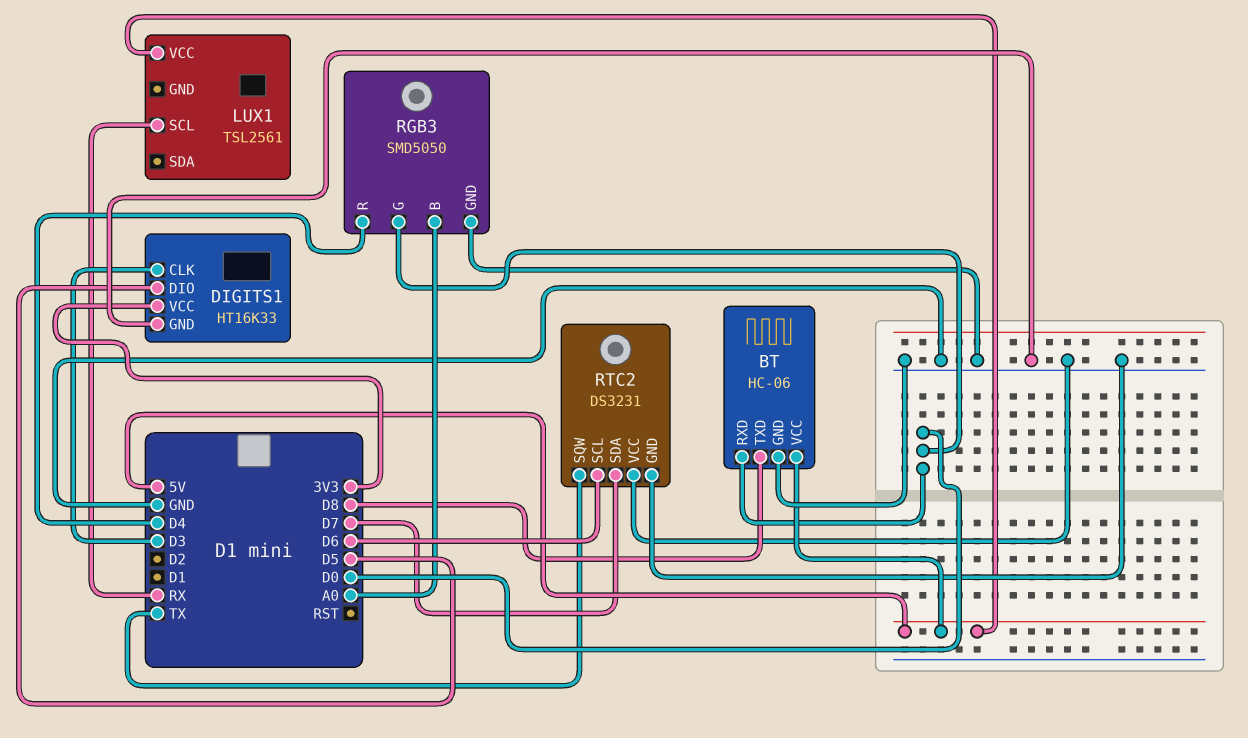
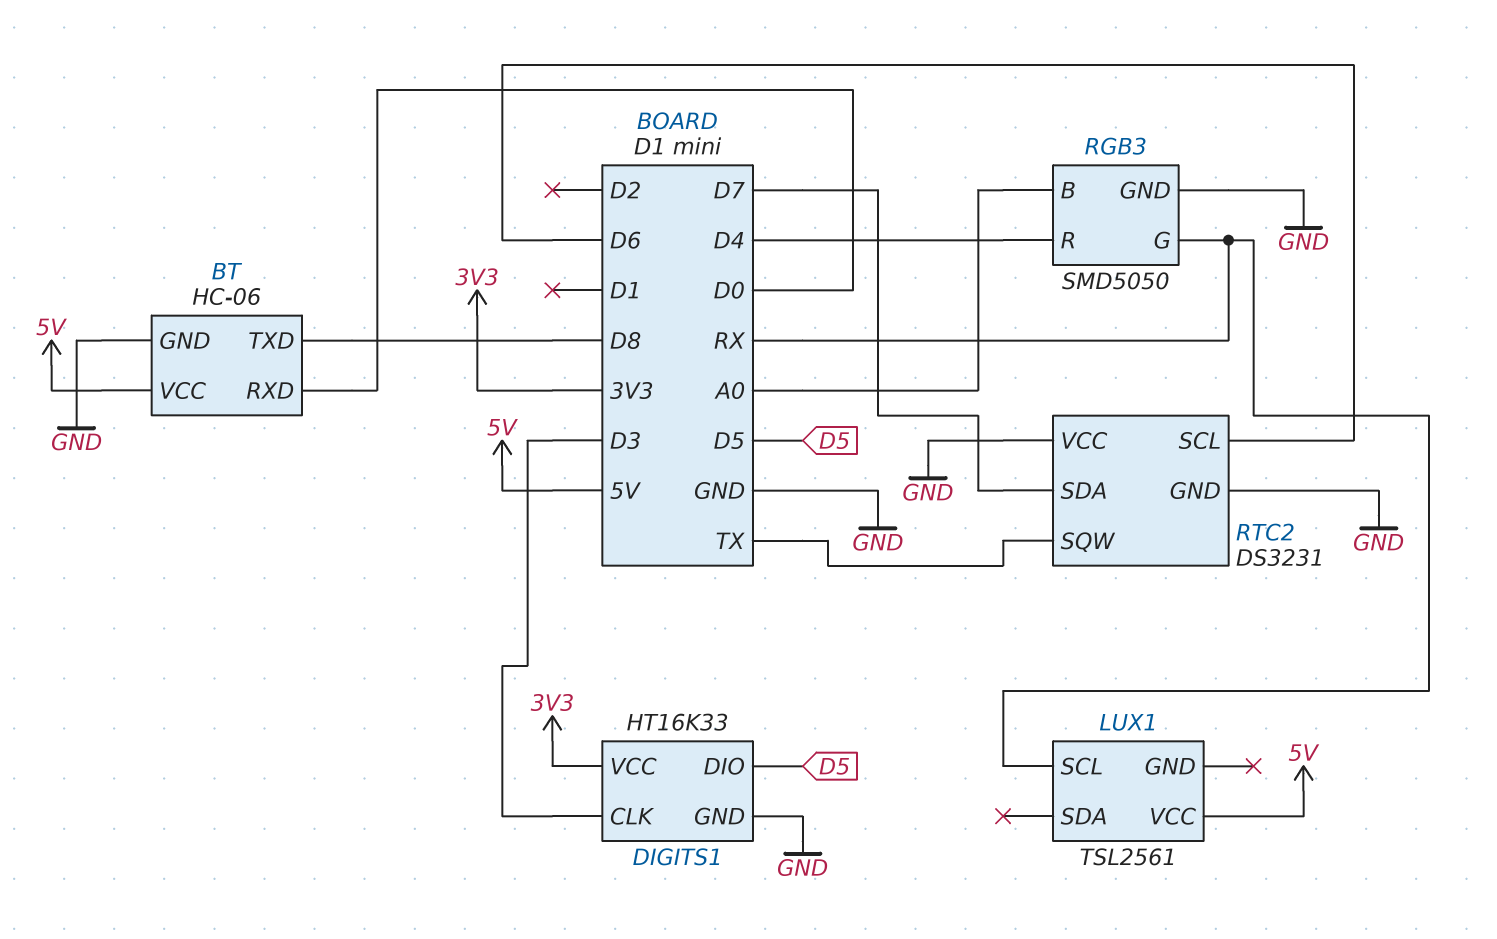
RGB3 pin G: D0 -> RX

